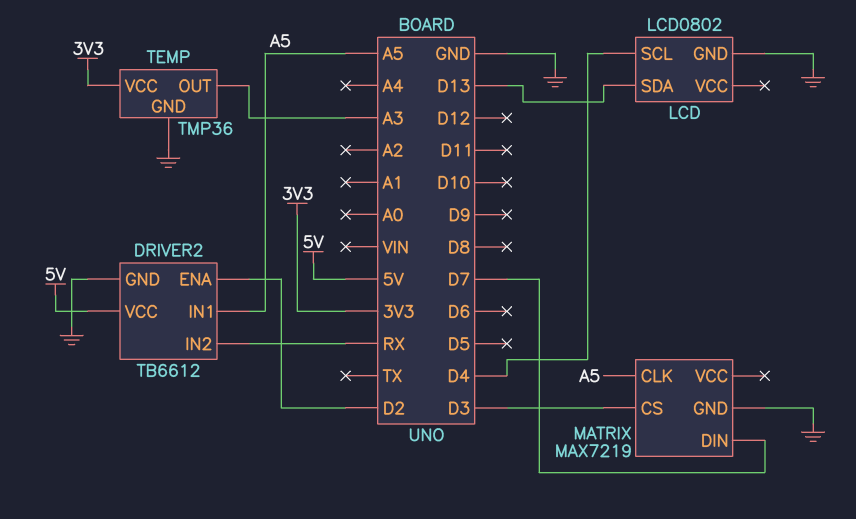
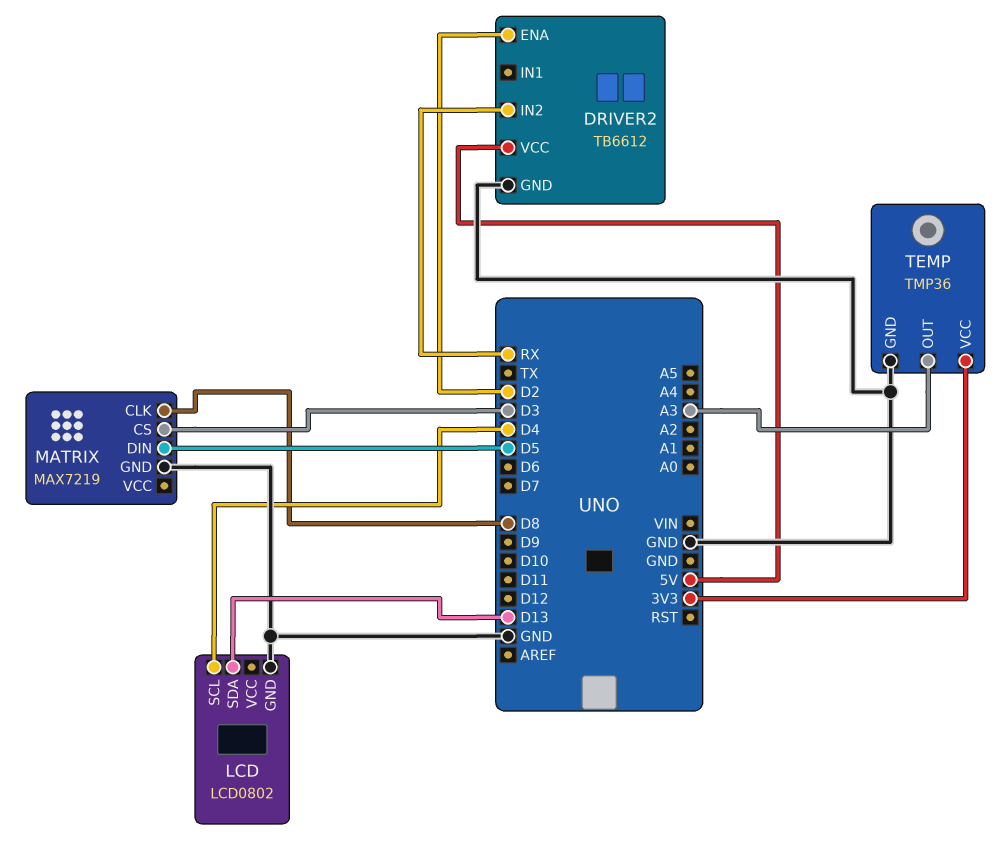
DRIVER2 pin IN1: A5 -> none
MATRIX pin CLK: A5 -> D8
MATRIX pin DIN: D7 -> D5

